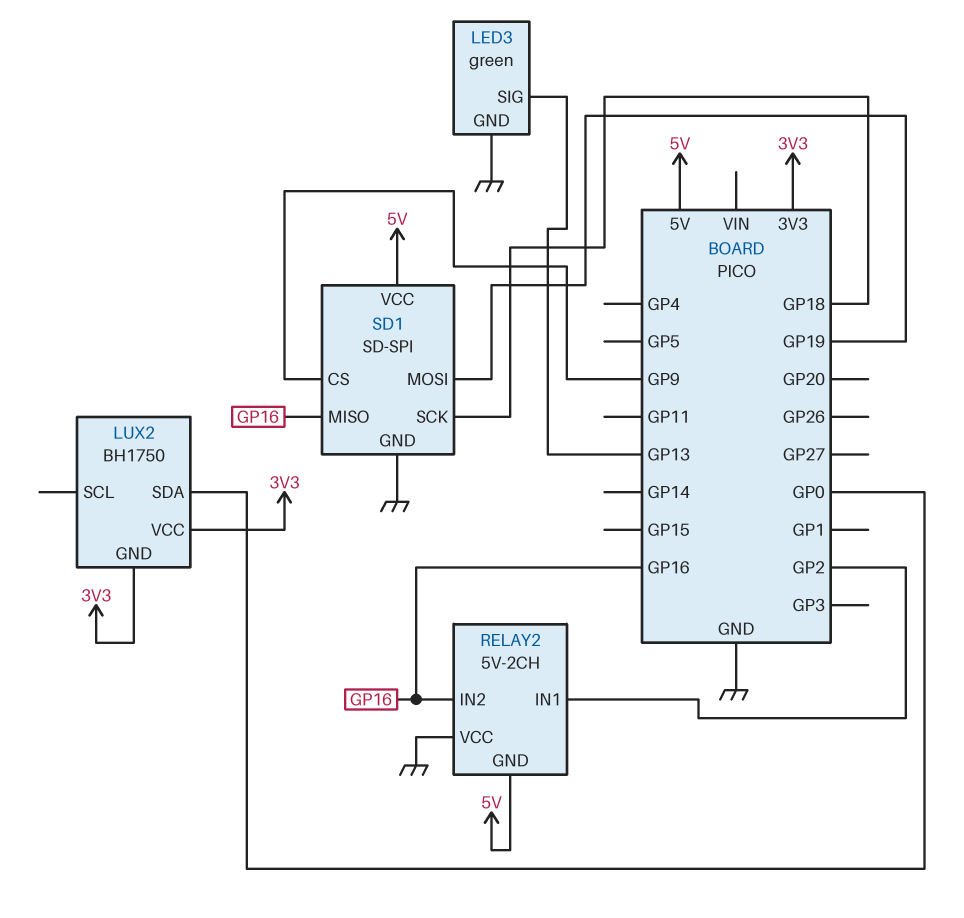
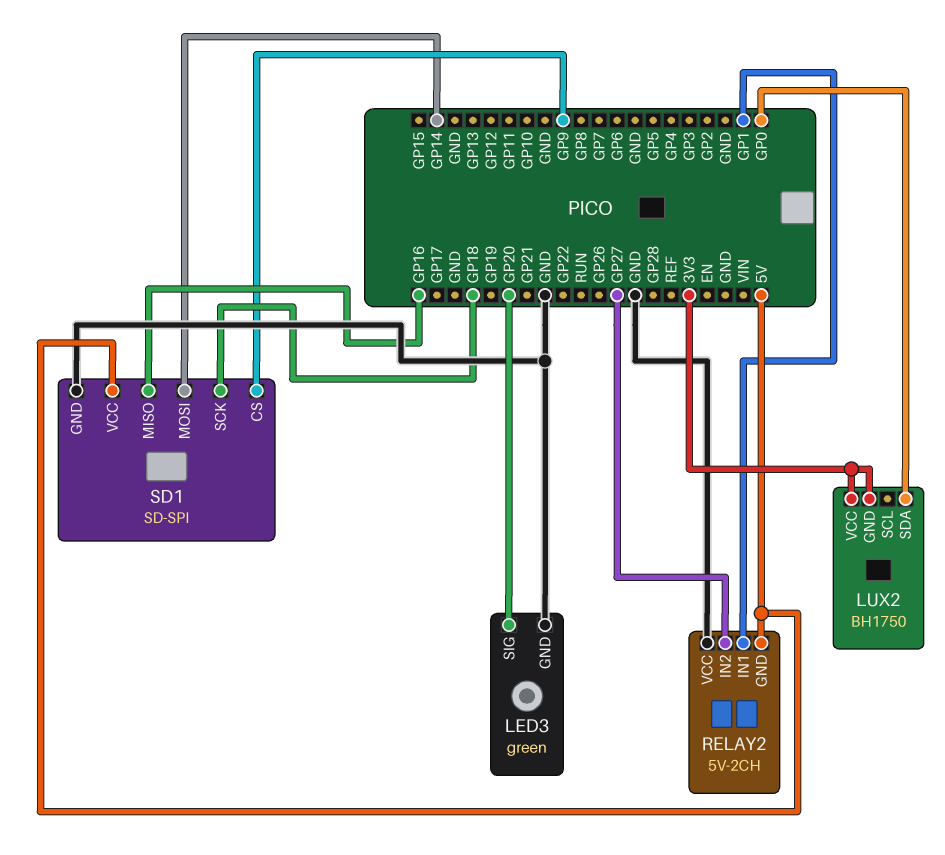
LED3 pin SIG: GP13 -> GP20
RELAY2 pin IN1: GP2 -> GP1
RELAY2 pin IN2: GP16 -> GP27
SD1 pin MOSI: GP19 -> GP14

